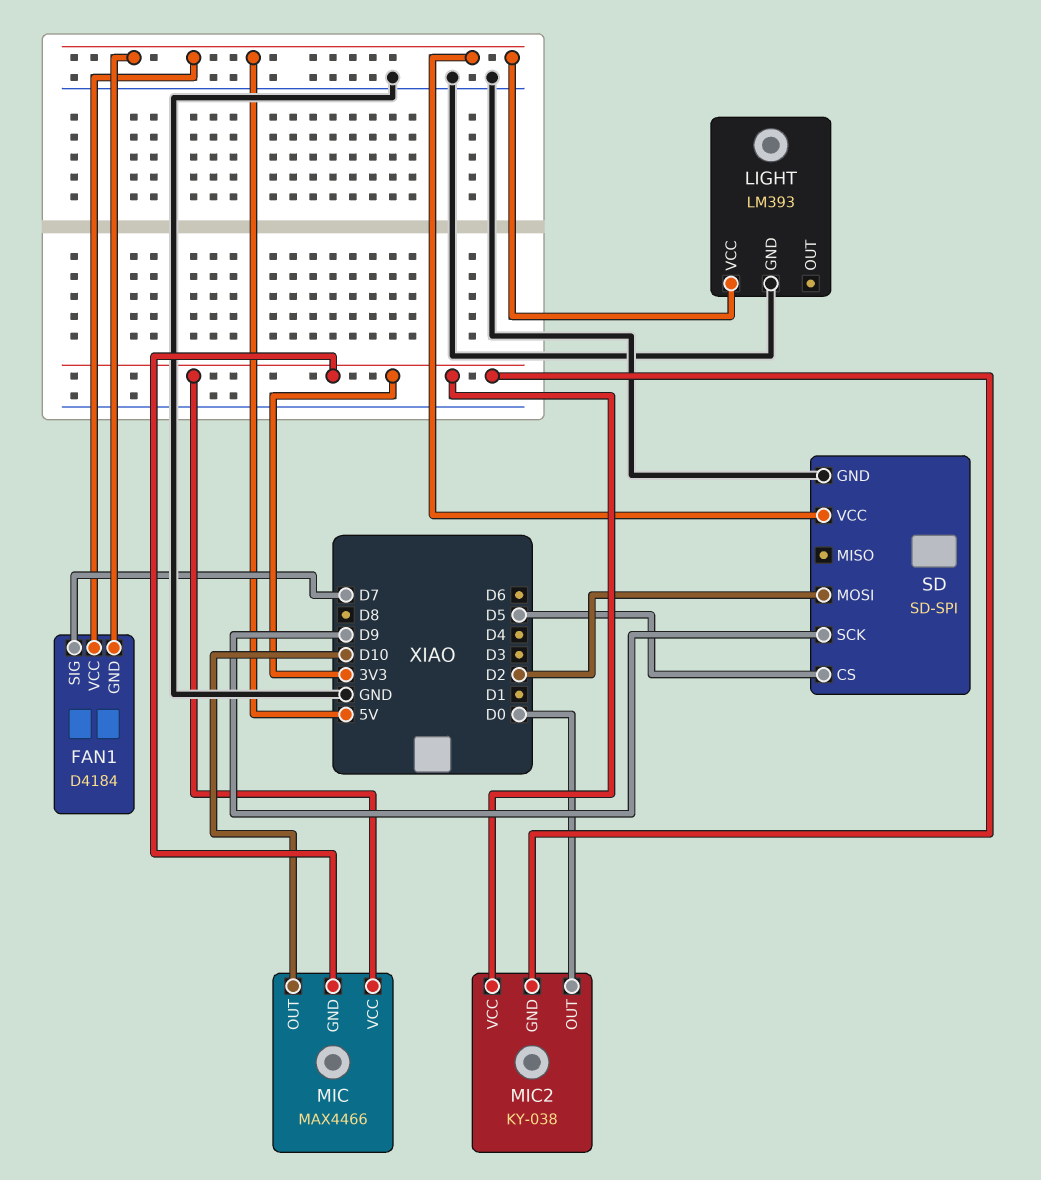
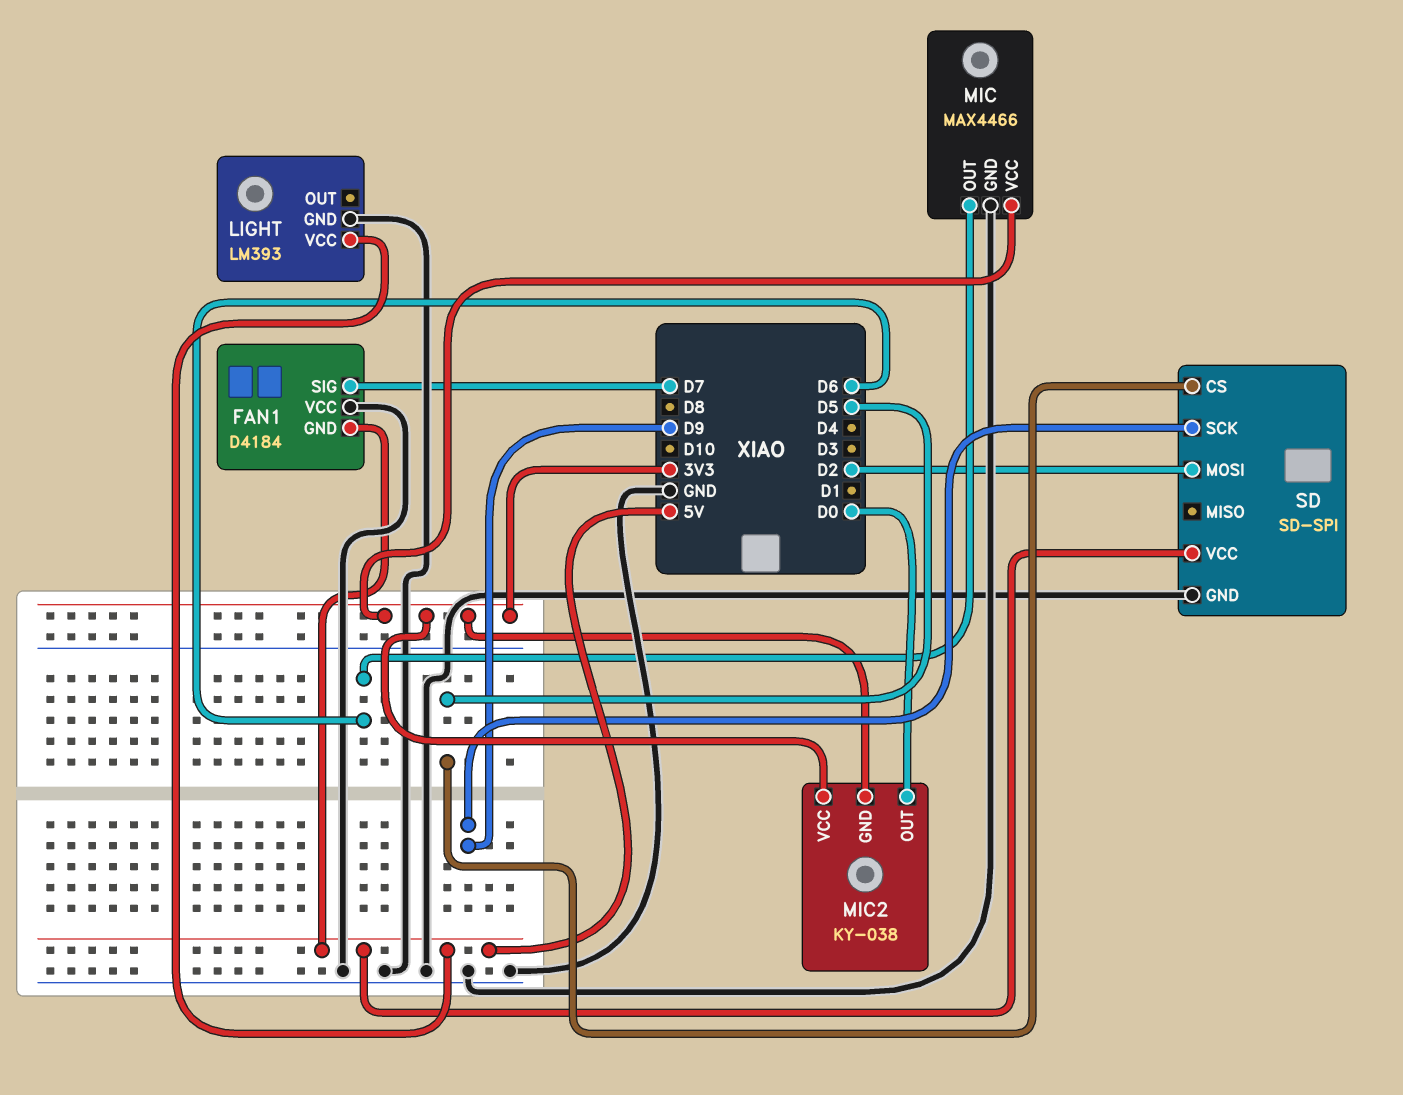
FAN1 pin VCC: 5V -> GND
MIC pin GND: 3V3 -> GND
MIC pin OUT: D10 -> D6

